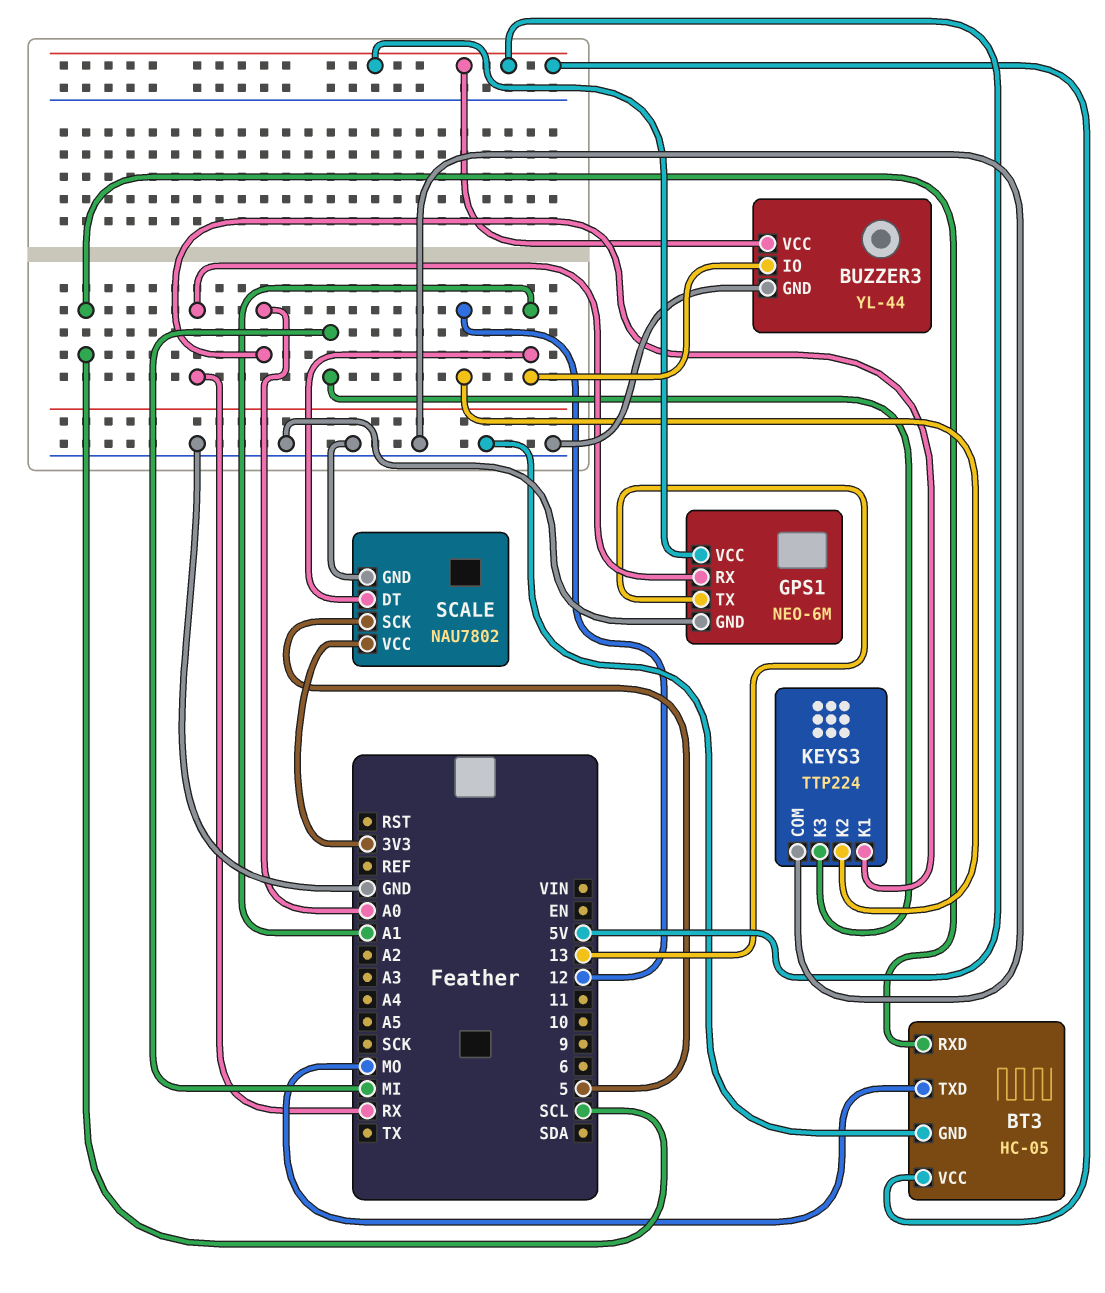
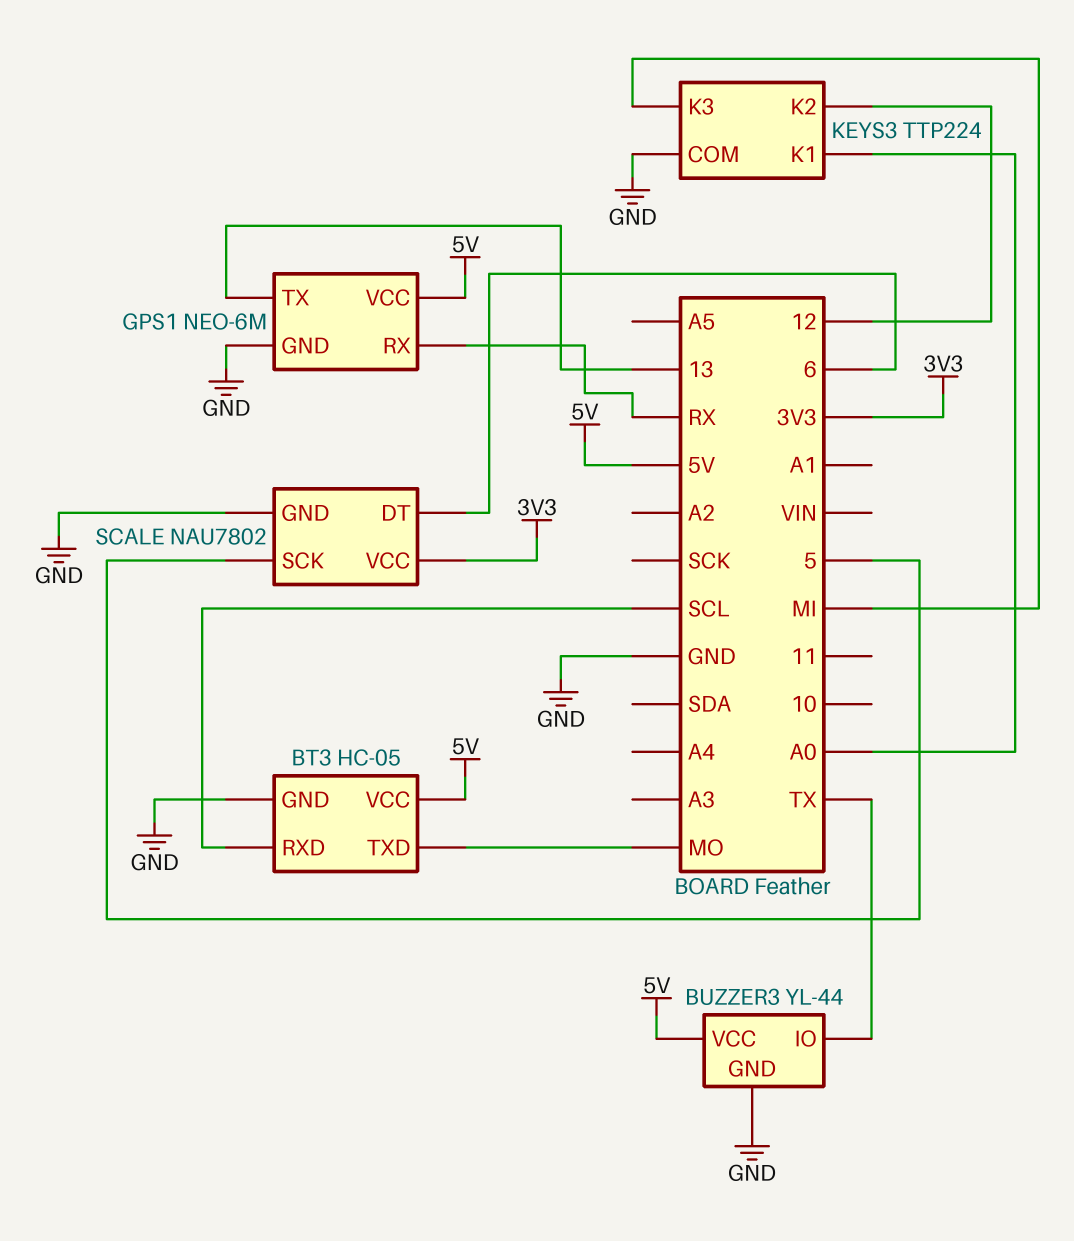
BUZZER3 pin IO: A1 -> TX
SCALE pin DT: A1 -> 6

